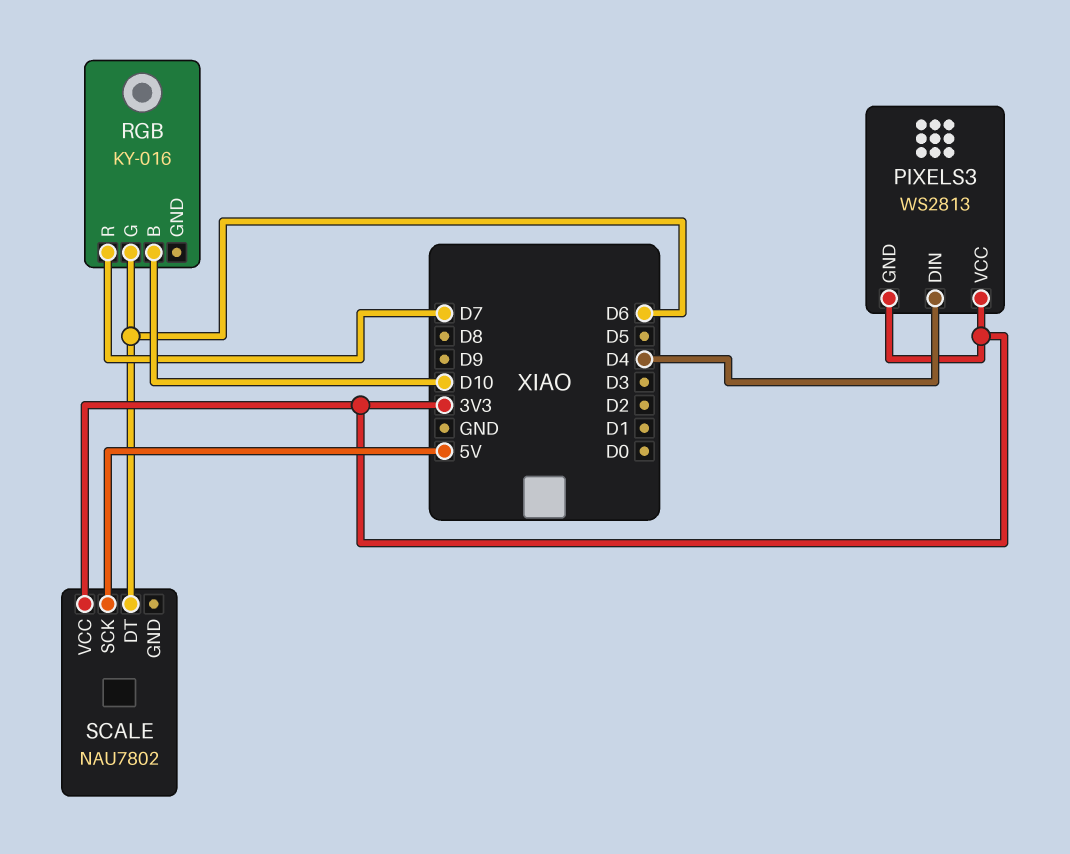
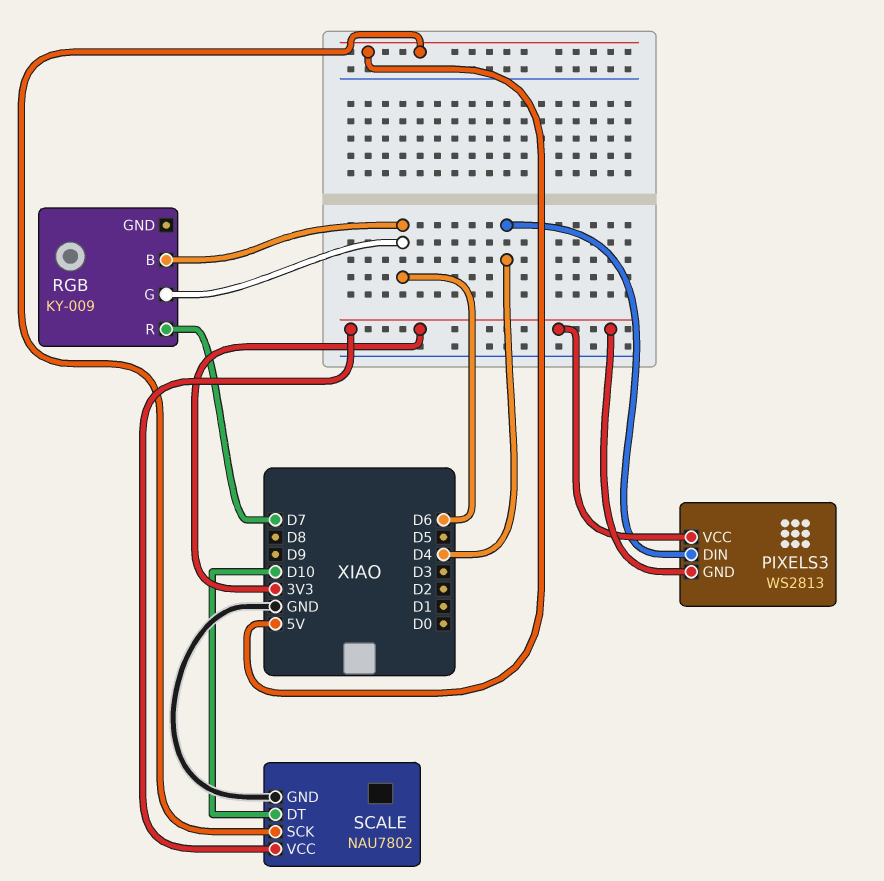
RGB: KY-016 -> KY-009
RGB pin B: D10 -> D6
SCALE pin DT: D6 -> D10
SCALE pin GND: none -> GND

